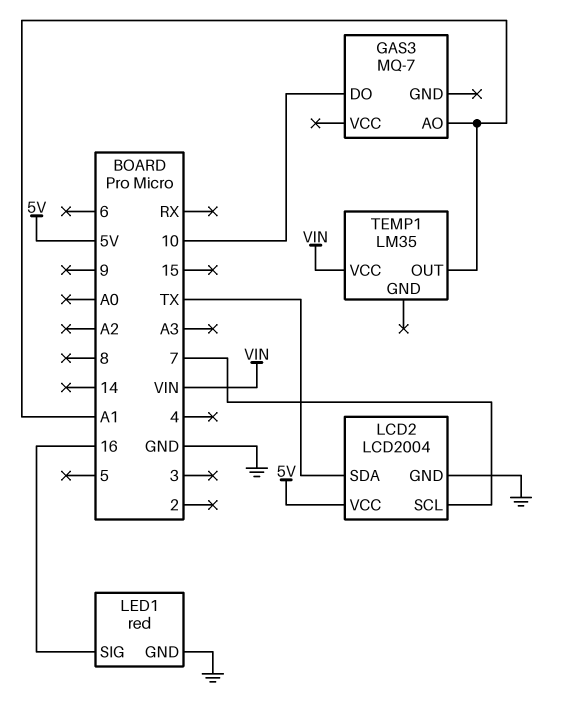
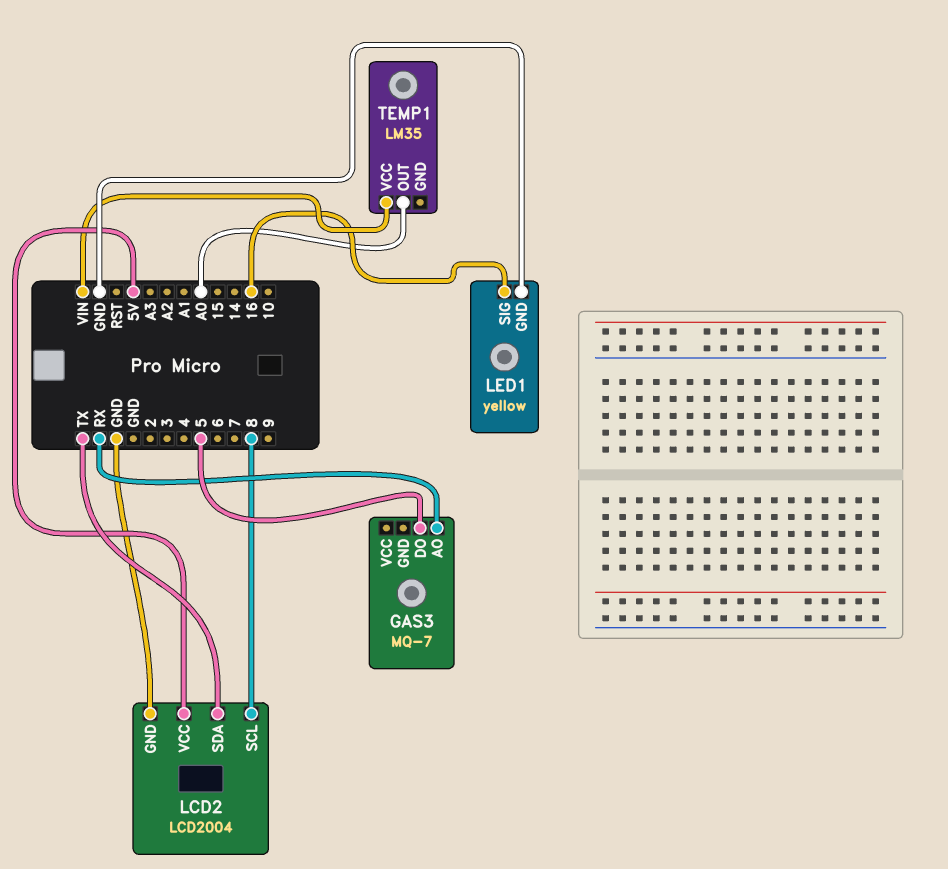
GAS3 pin AO: A1 -> RX
GAS3 pin DO: 10 -> 5
LCD2 pin SCL: 7 -> 8
LED1: red -> yellow
TEMP1 pin OUT: A1 -> A0

